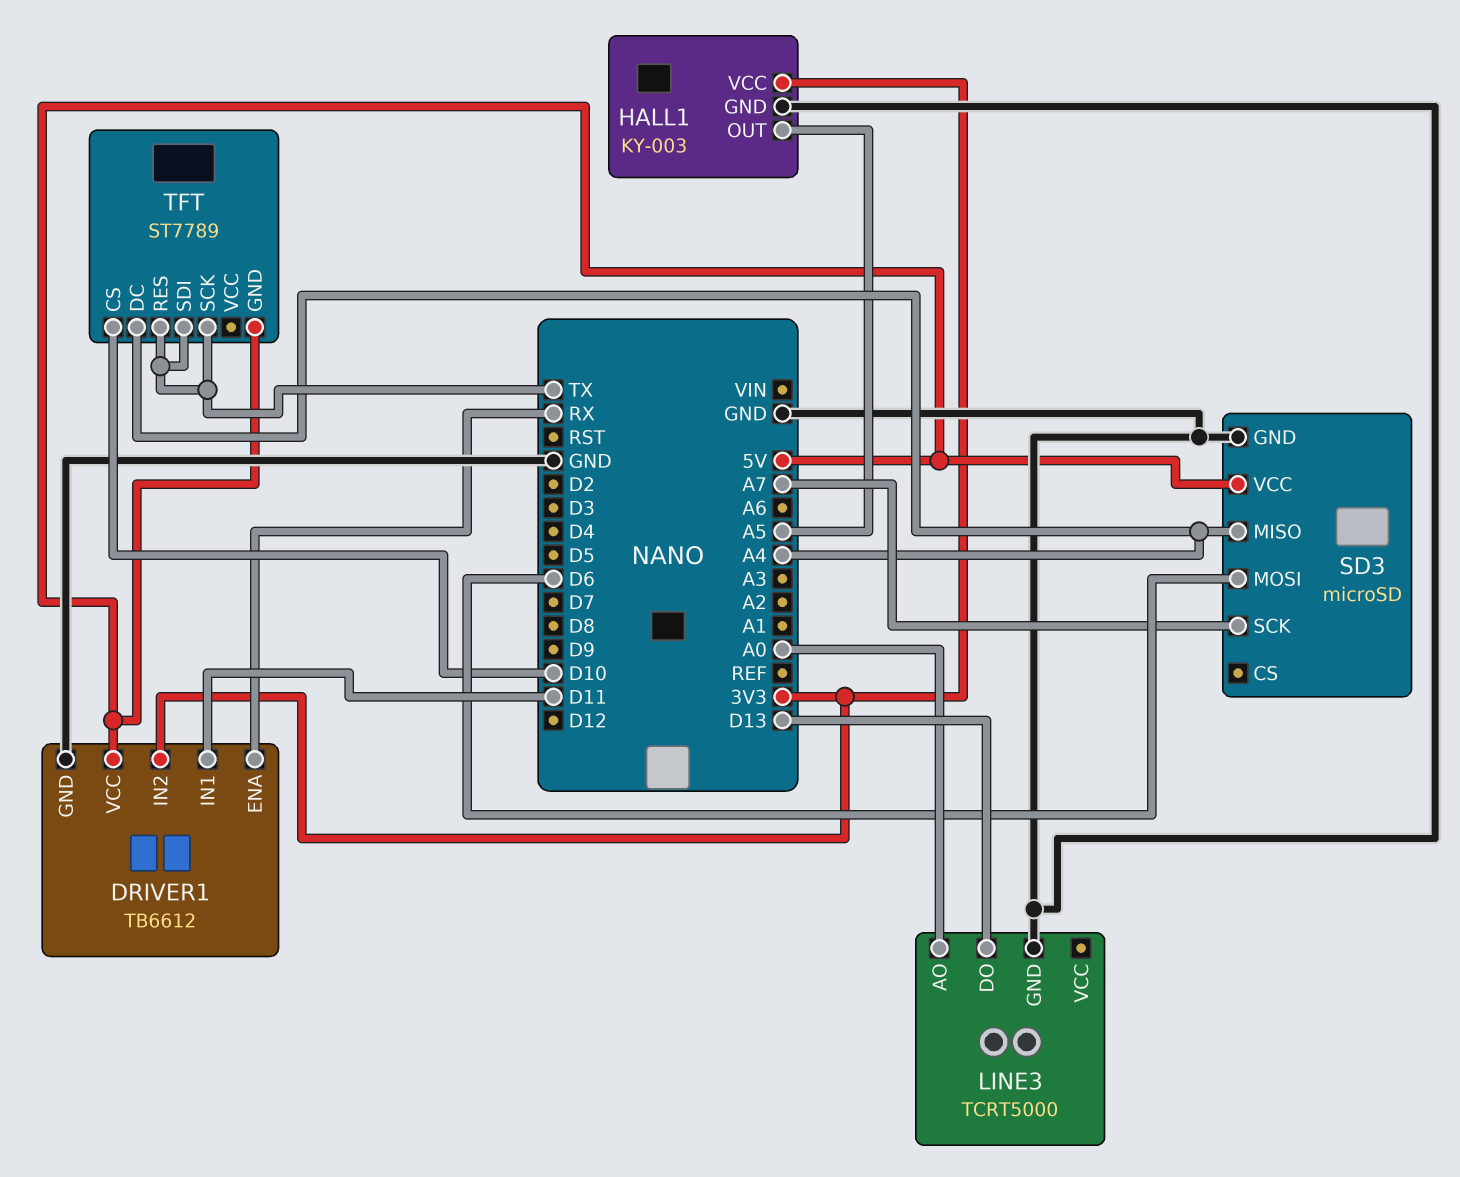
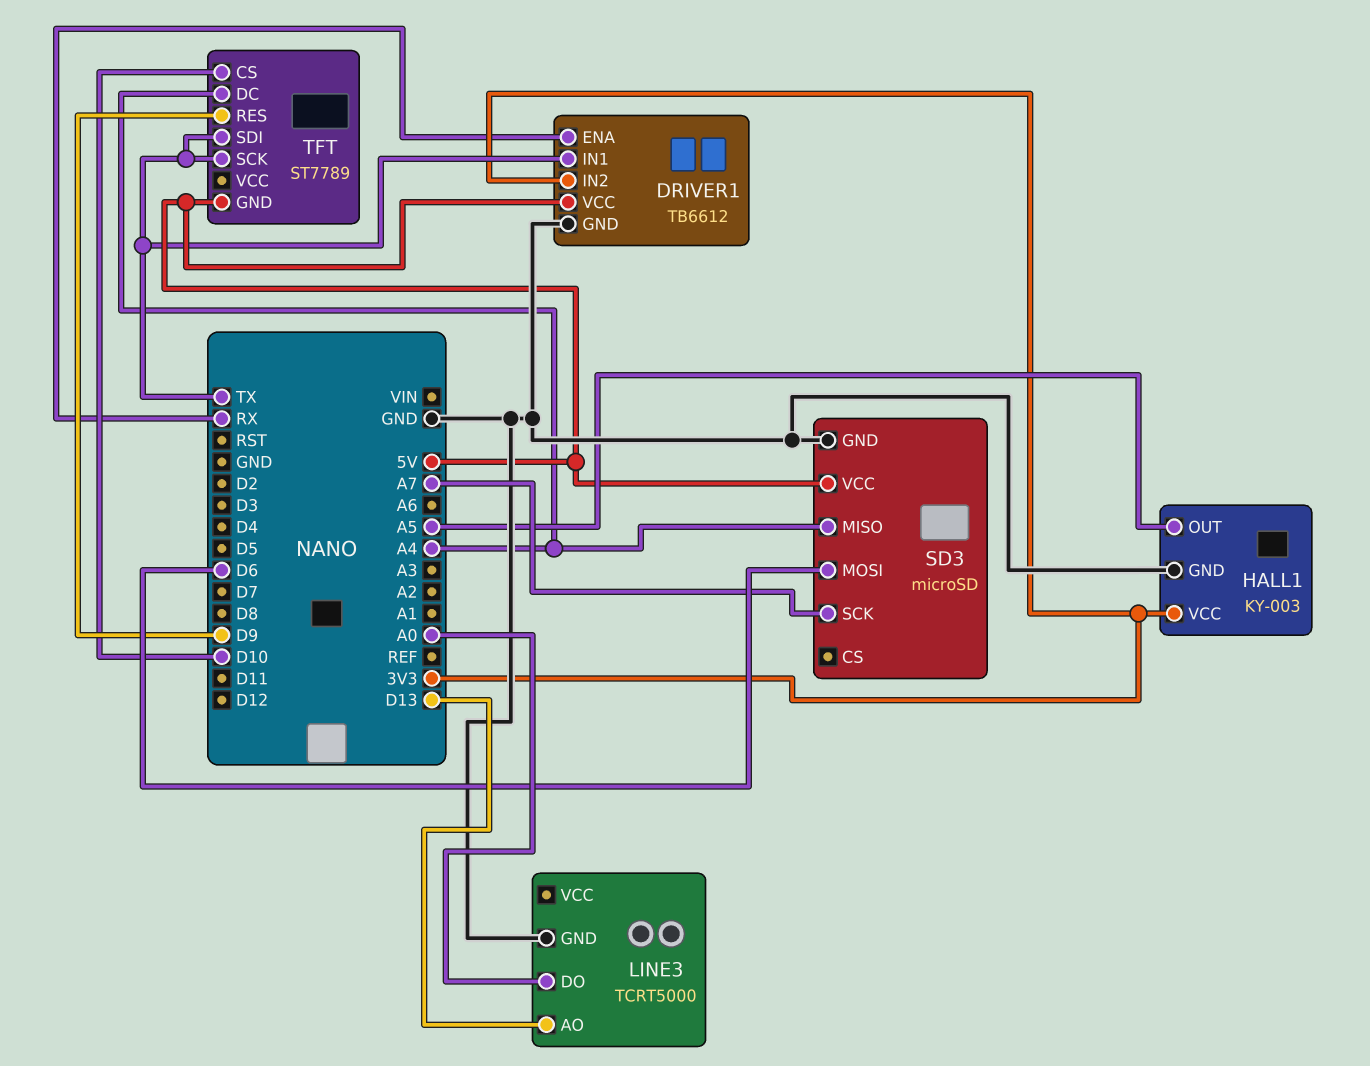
DRIVER1 pin IN1: D11 -> TX
LINE3 pin AO: A0 -> D13
LINE3 pin DO: D13 -> A0
TFT pin RES: TX -> D9

